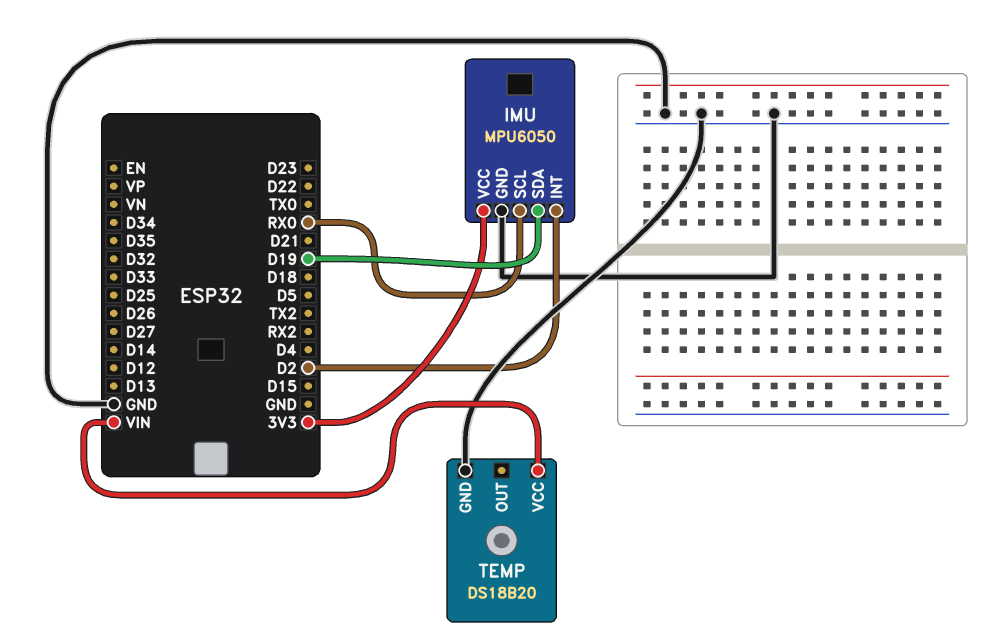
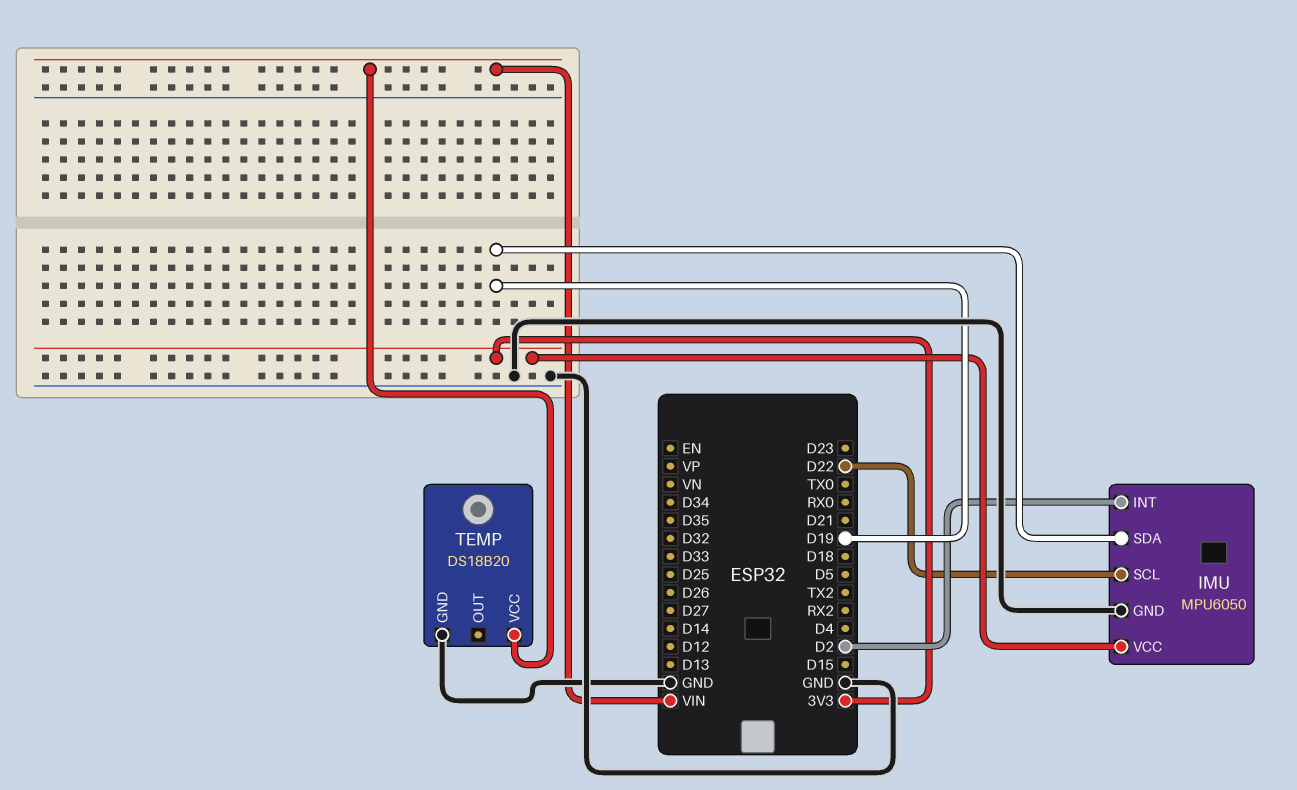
IMU pin SCL: RX0 -> D22

